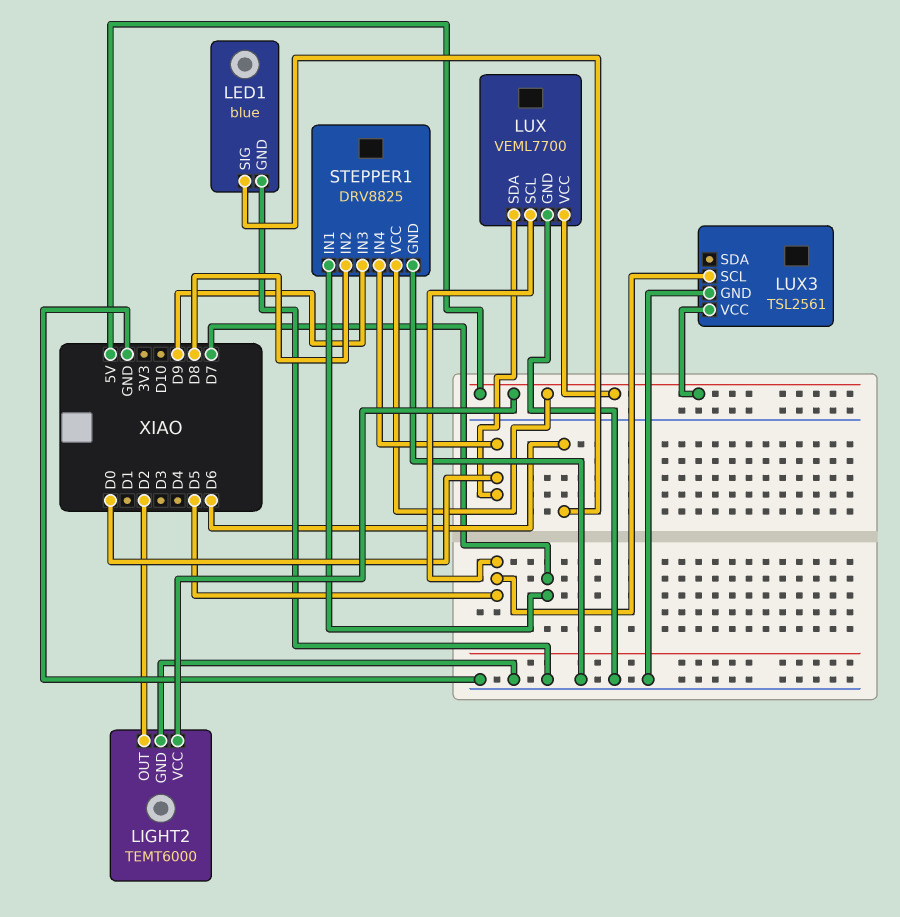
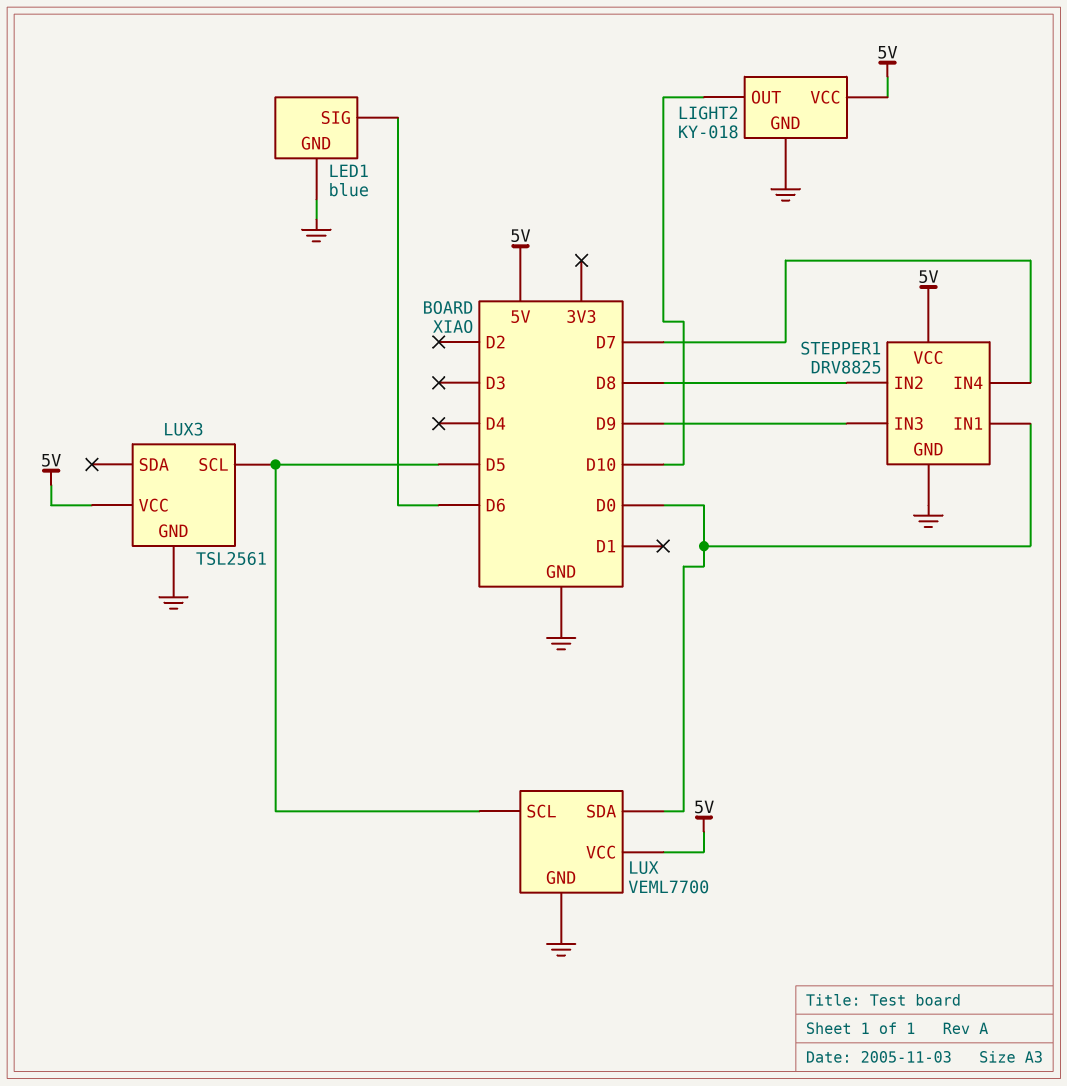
LIGHT2: TEMT6000 -> KY-018
LIGHT2 pin OUT: D2 -> D10
STEPPER1 pin IN1: D7 -> D0
STEPPER1 pin IN4: D0 -> D7

